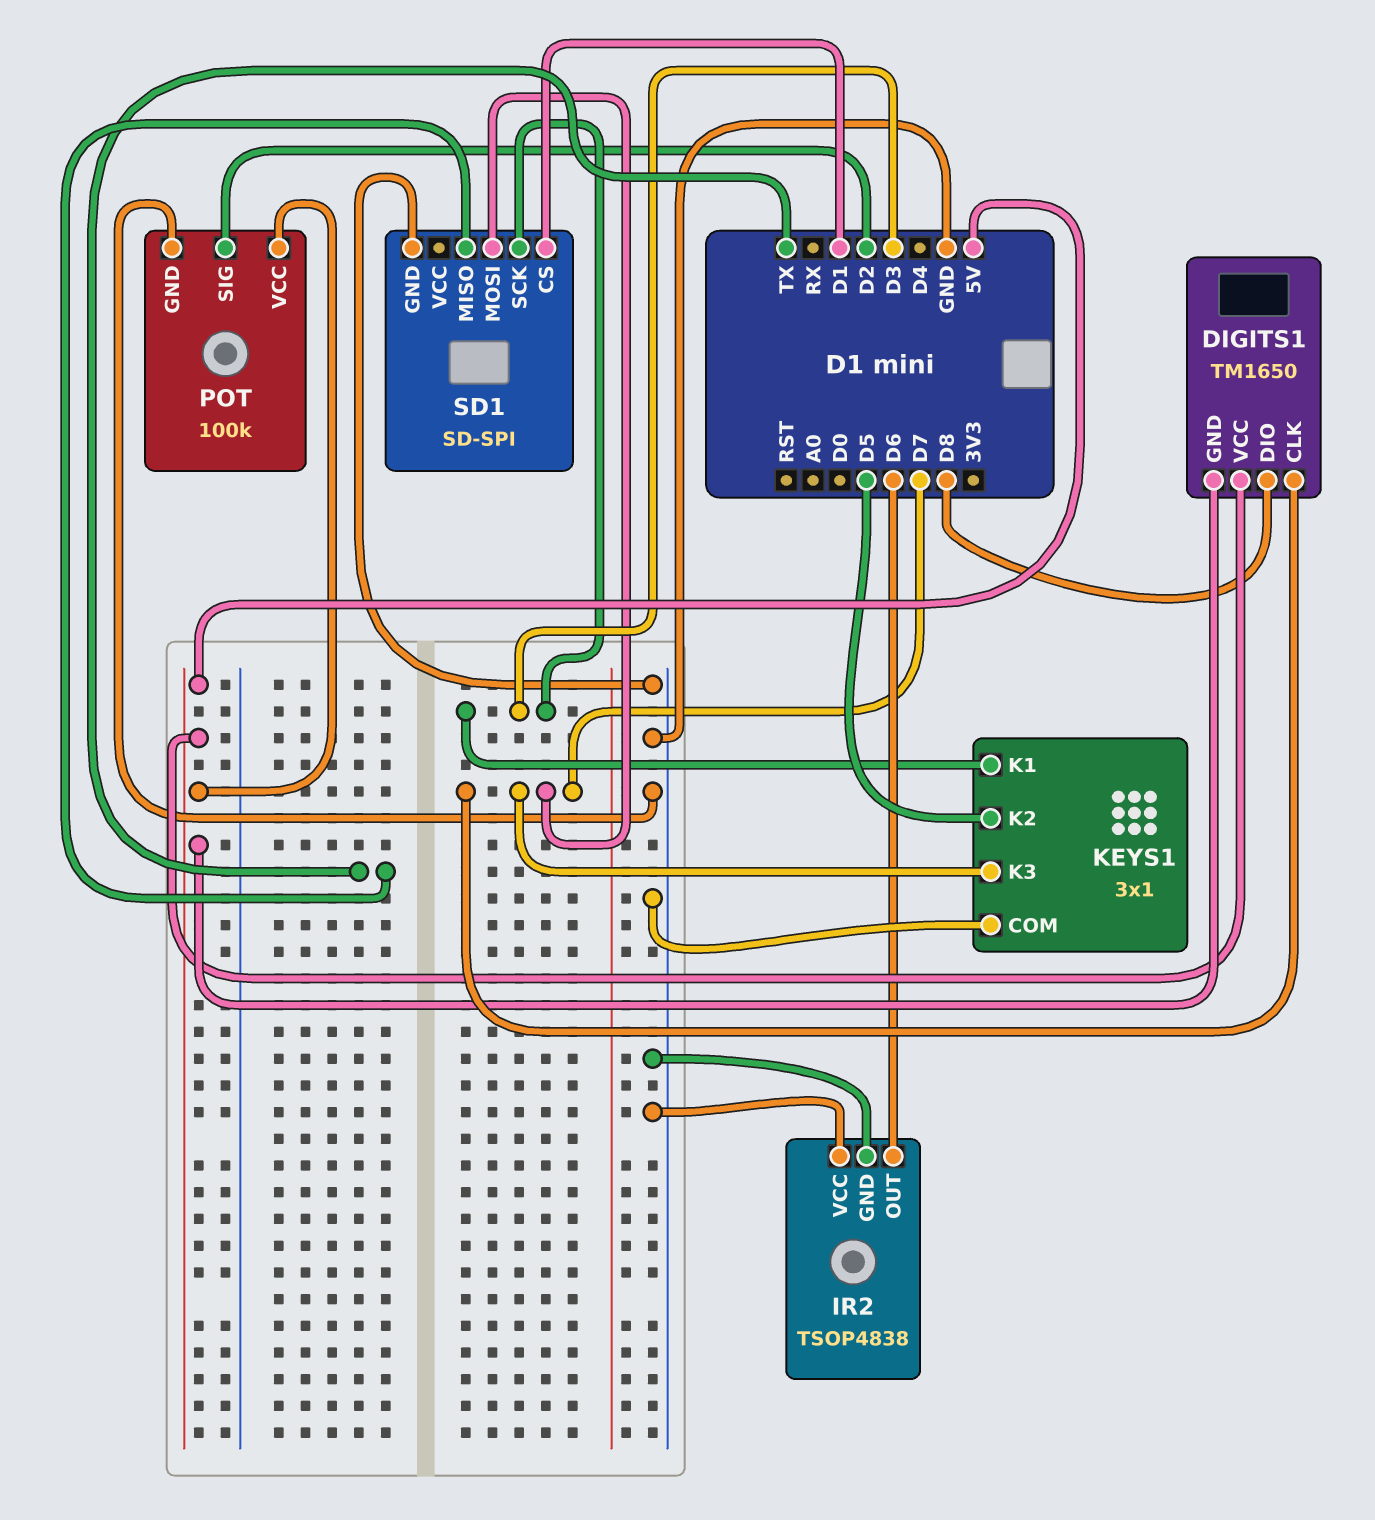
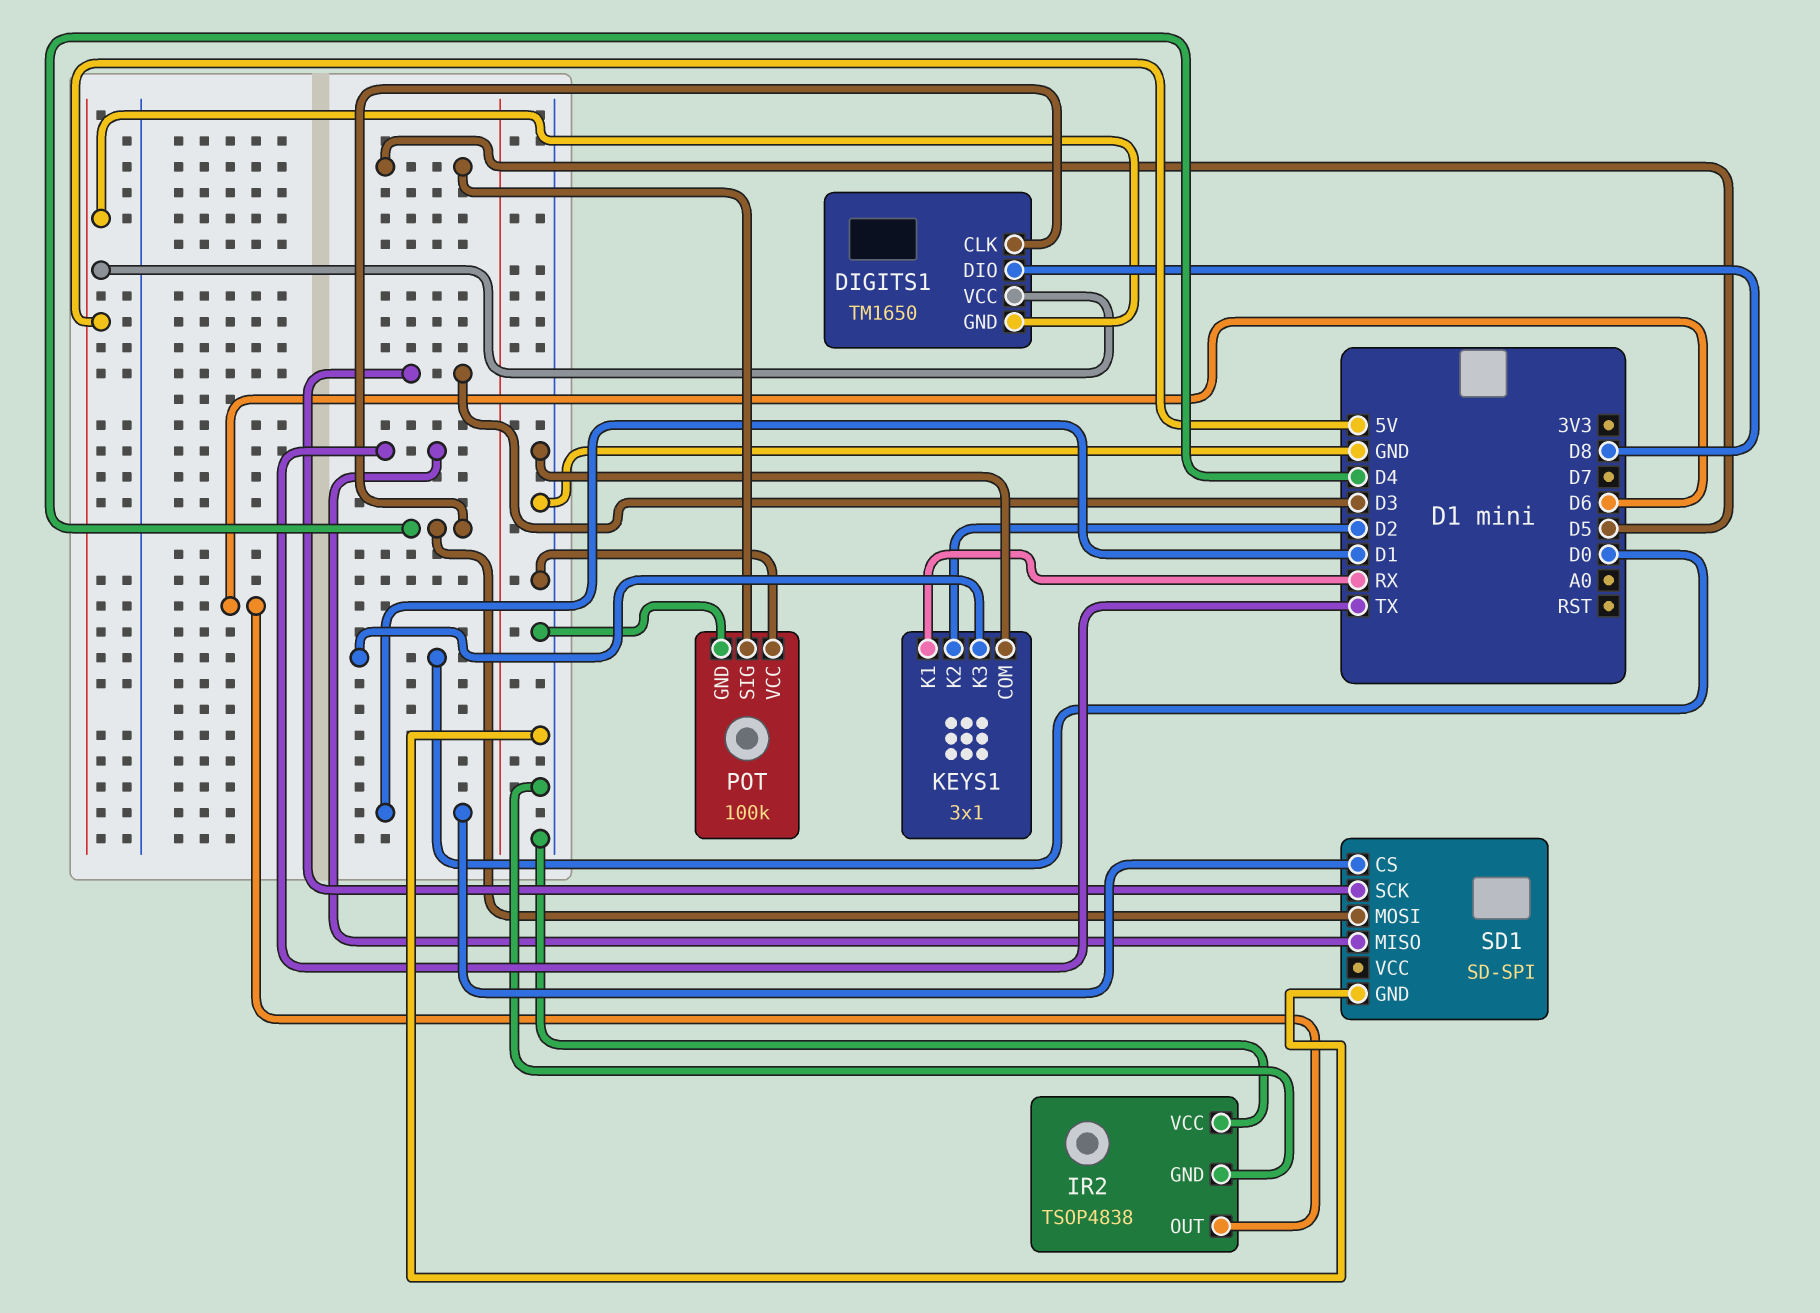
DIGITS1 pin CLK: D7 -> D4
KEYS1 pin K1: D3 -> RX
KEYS1 pin K2: D5 -> D2
KEYS1 pin K3: D7 -> D0
POT pin SIG: D2 -> D5
POT pin VCC: 5V -> GND
SD1 pin MOSI: D7 -> D4

